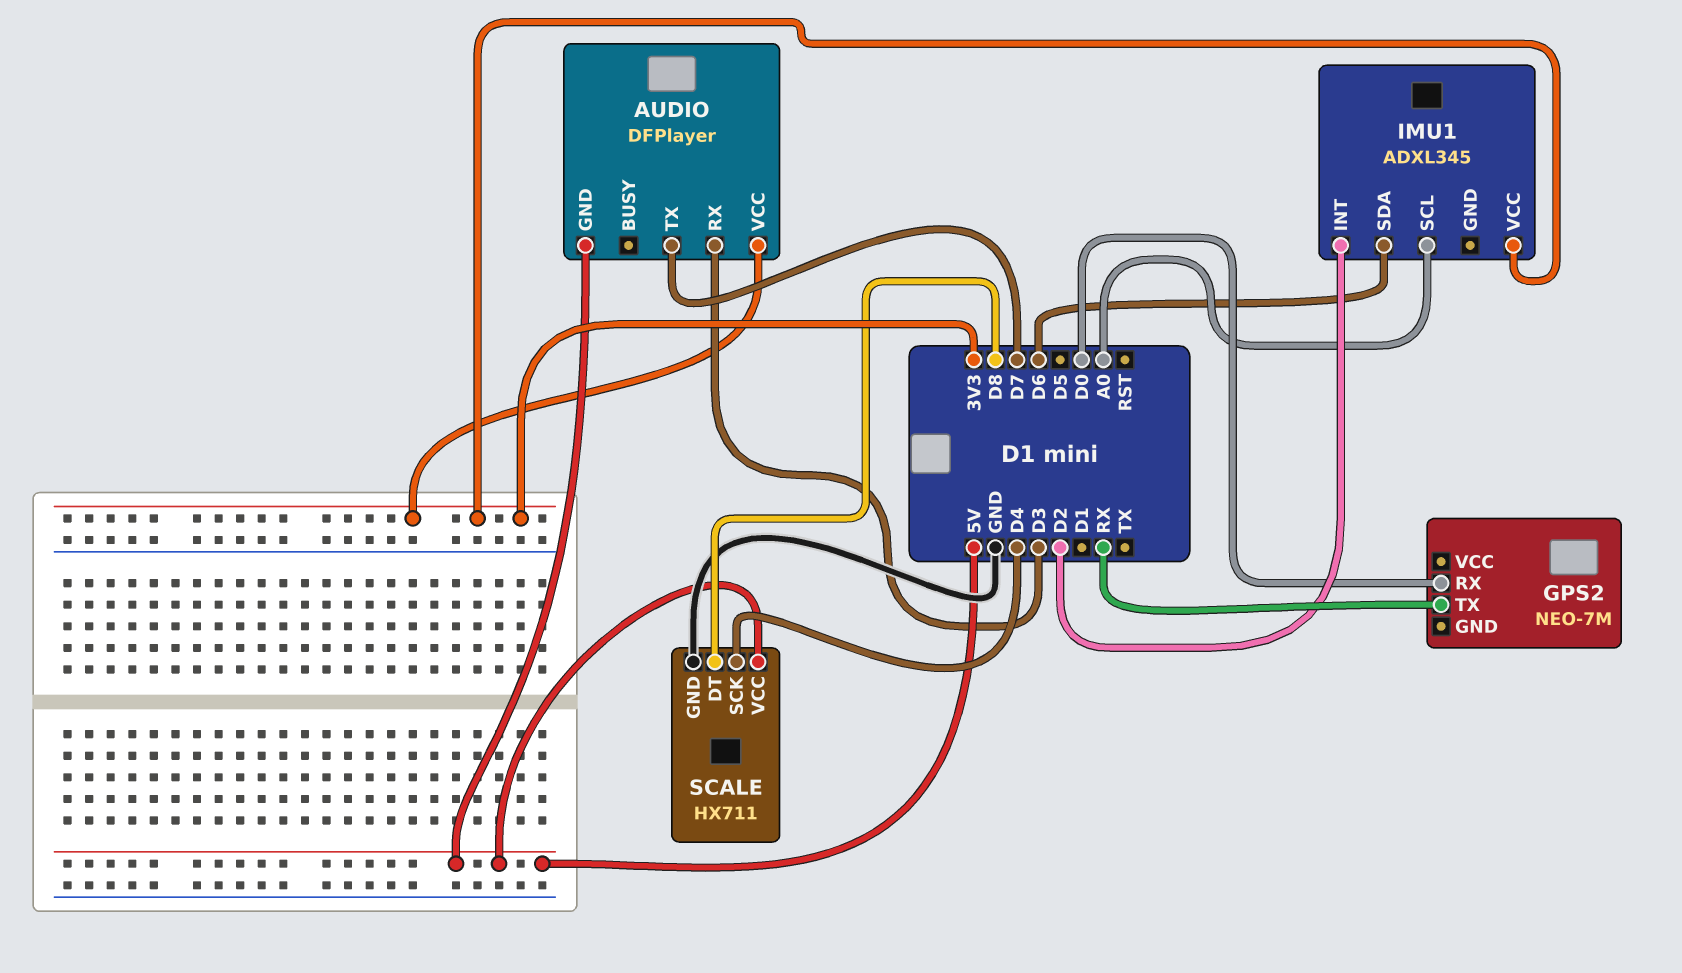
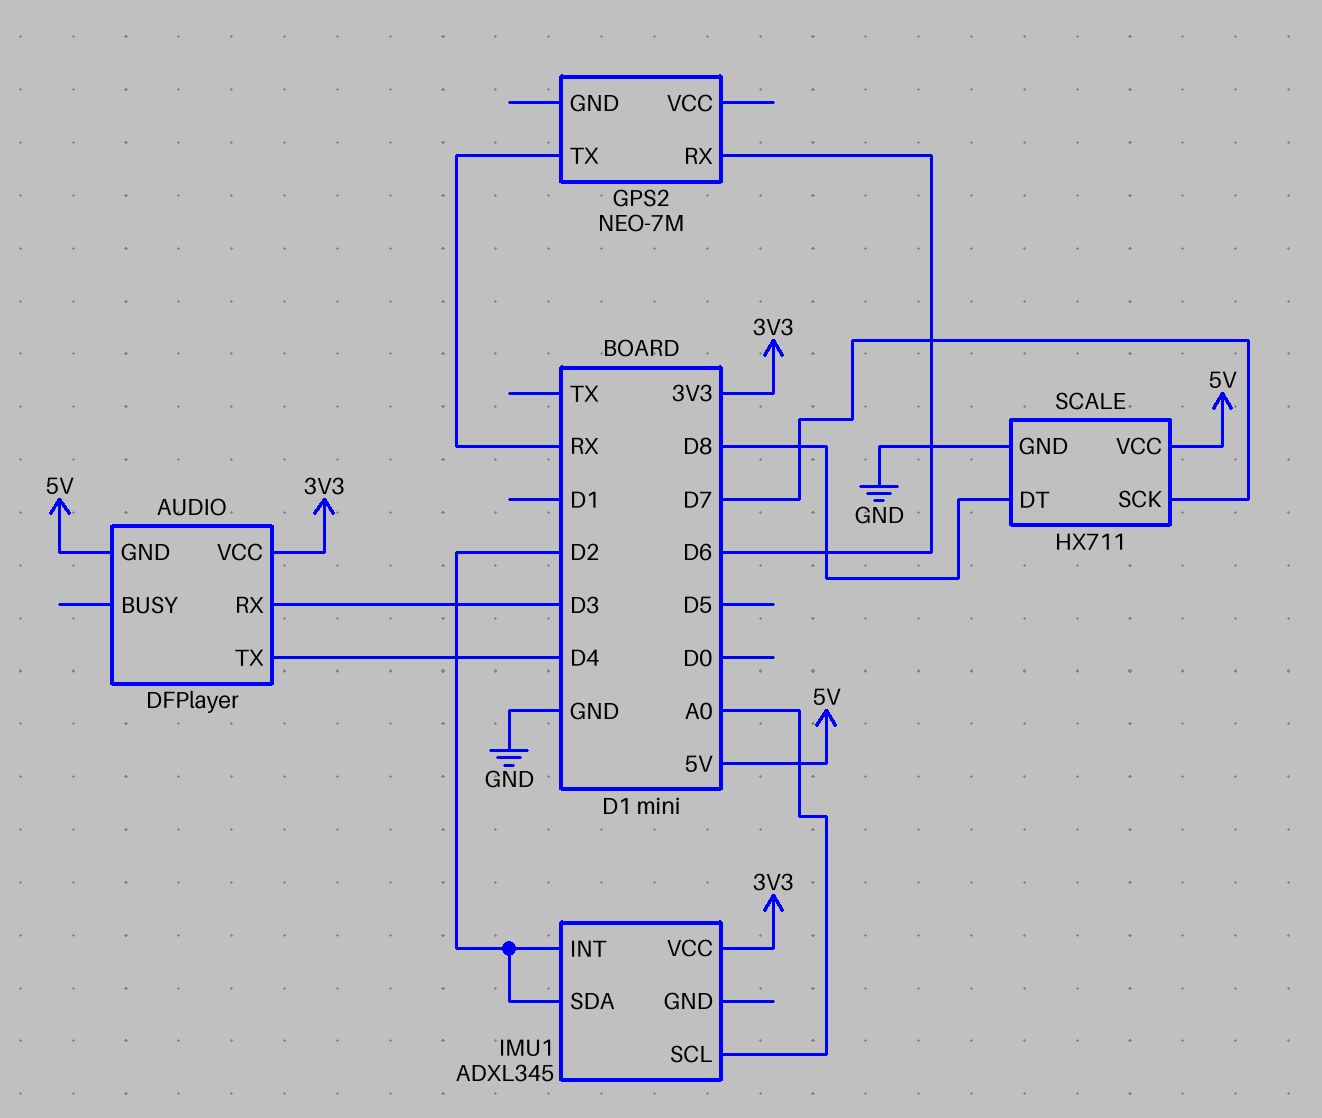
AUDIO pin TX: D7 -> D4
GPS2 pin RX: D0 -> D6
IMU1 pin SDA: D6 -> D2
SCALE pin SCK: D4 -> D7

